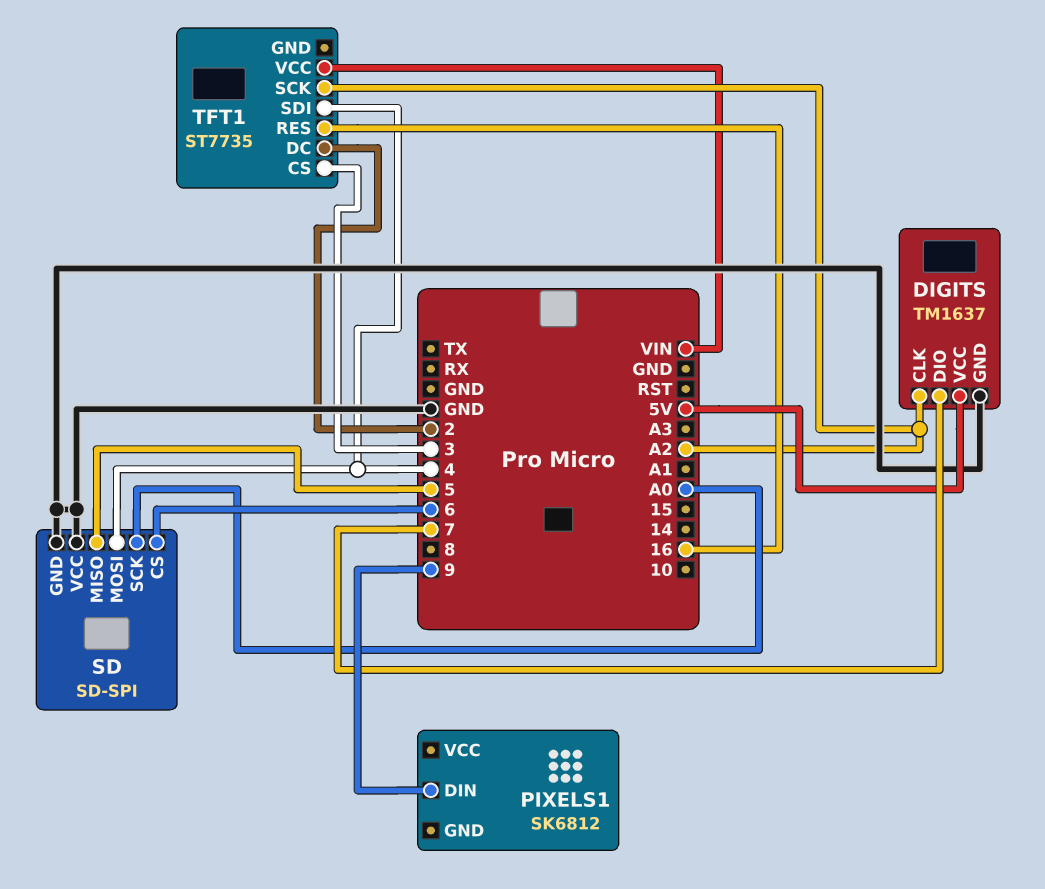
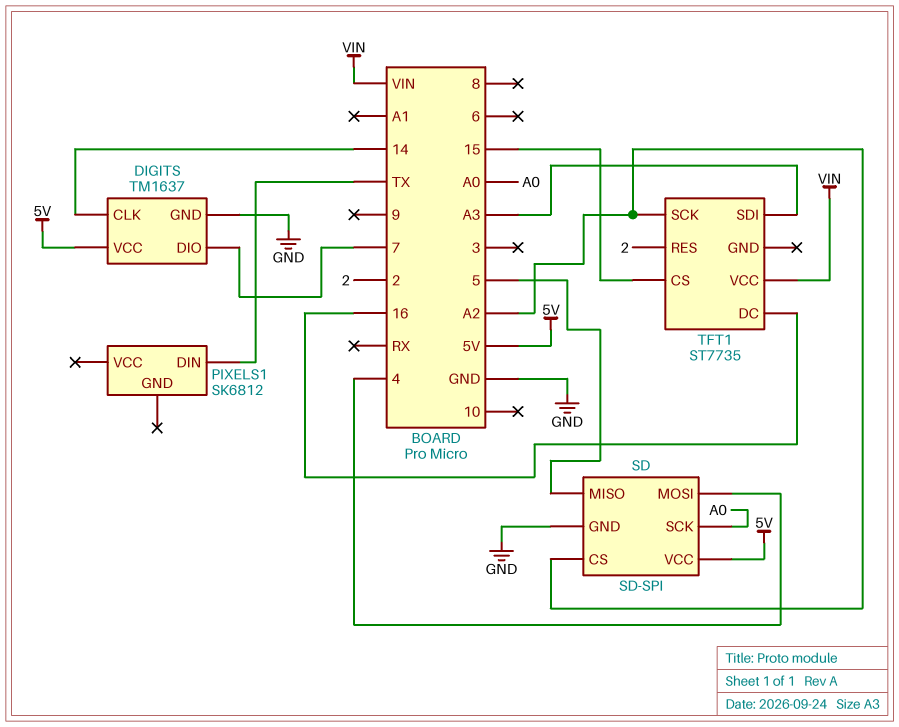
DIGITS pin CLK: A2 -> 14
PIXELS1 pin DIN: 9 -> TX
SD pin CS: 6 -> A2
SD pin VCC: GND -> 5V
TFT1 pin CS: 3 -> 15
TFT1 pin DC: 2 -> 16
TFT1 pin RES: 16 -> 2
TFT1 pin SDI: 4 -> A3

